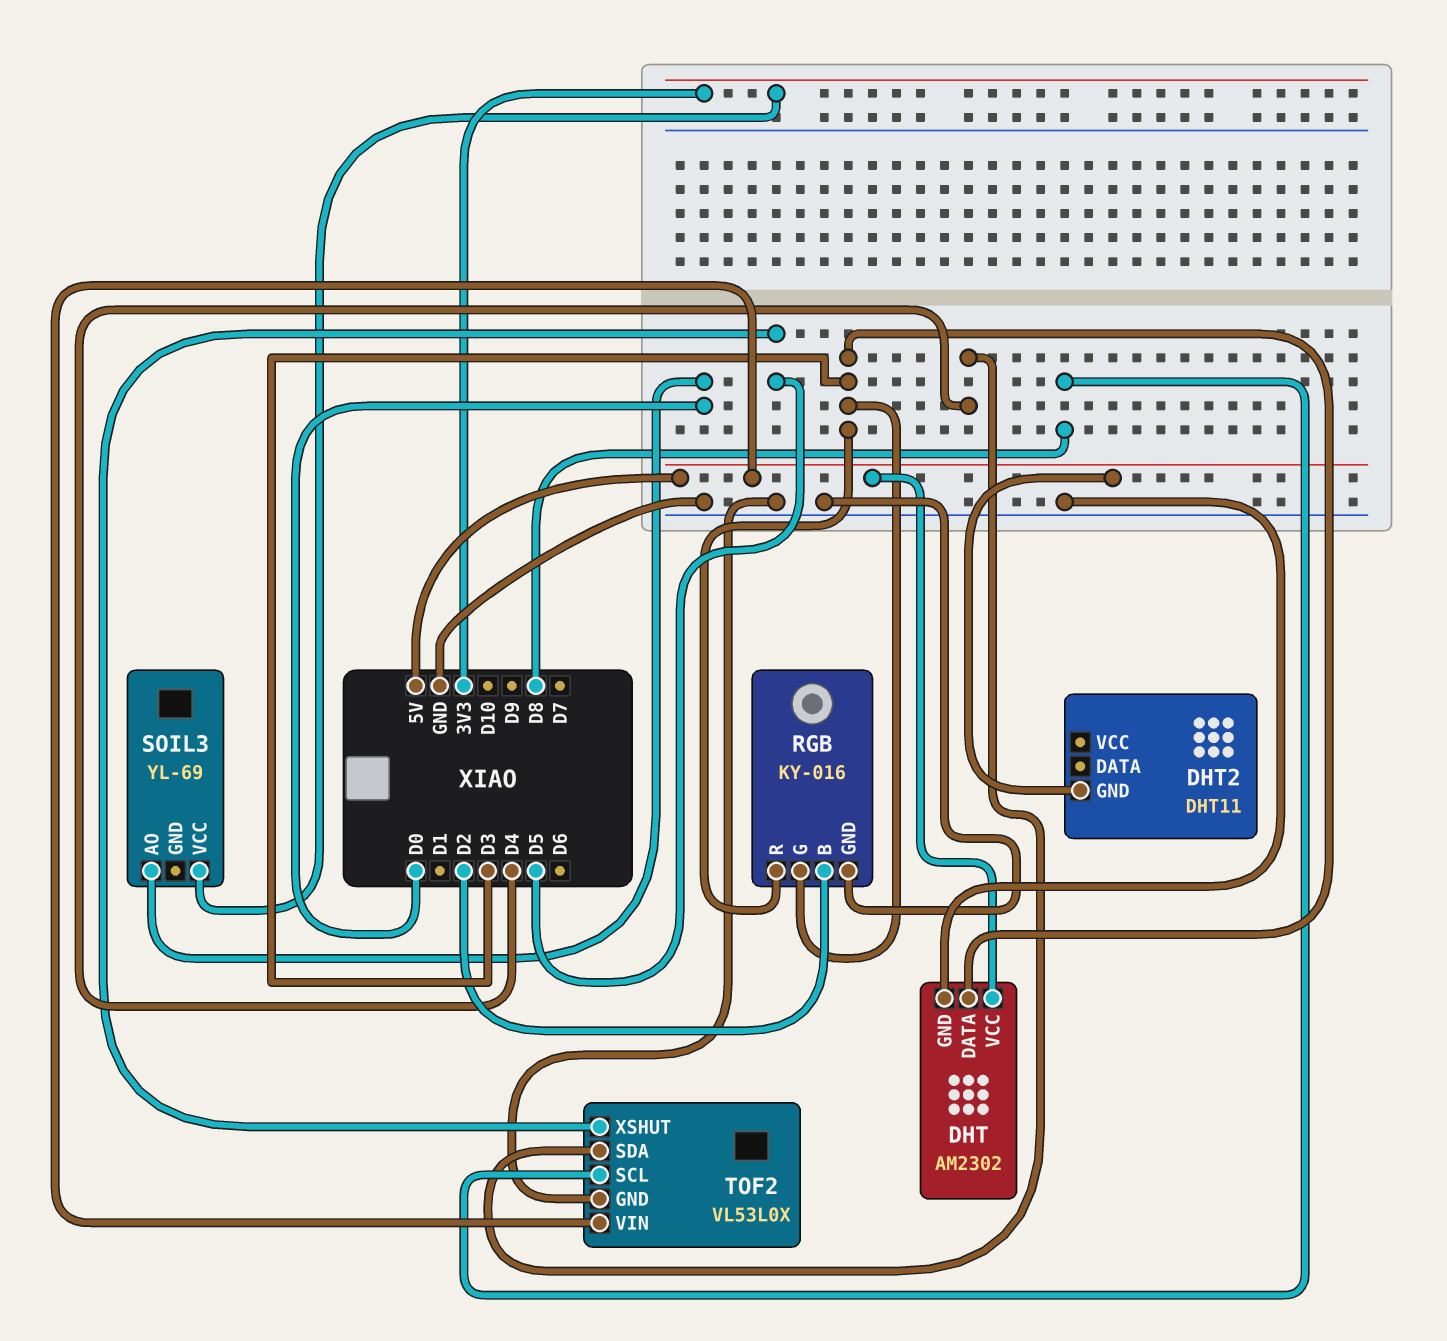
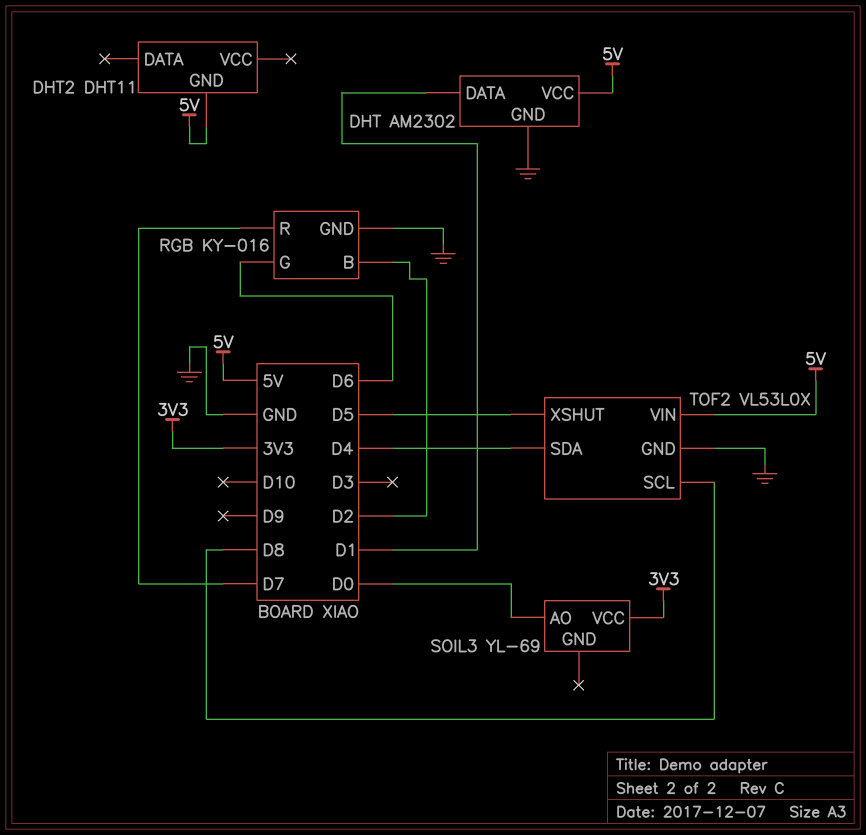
DHT pin DATA: D3 -> D1
RGB pin G: D3 -> D6
RGB pin R: D3 -> D7

